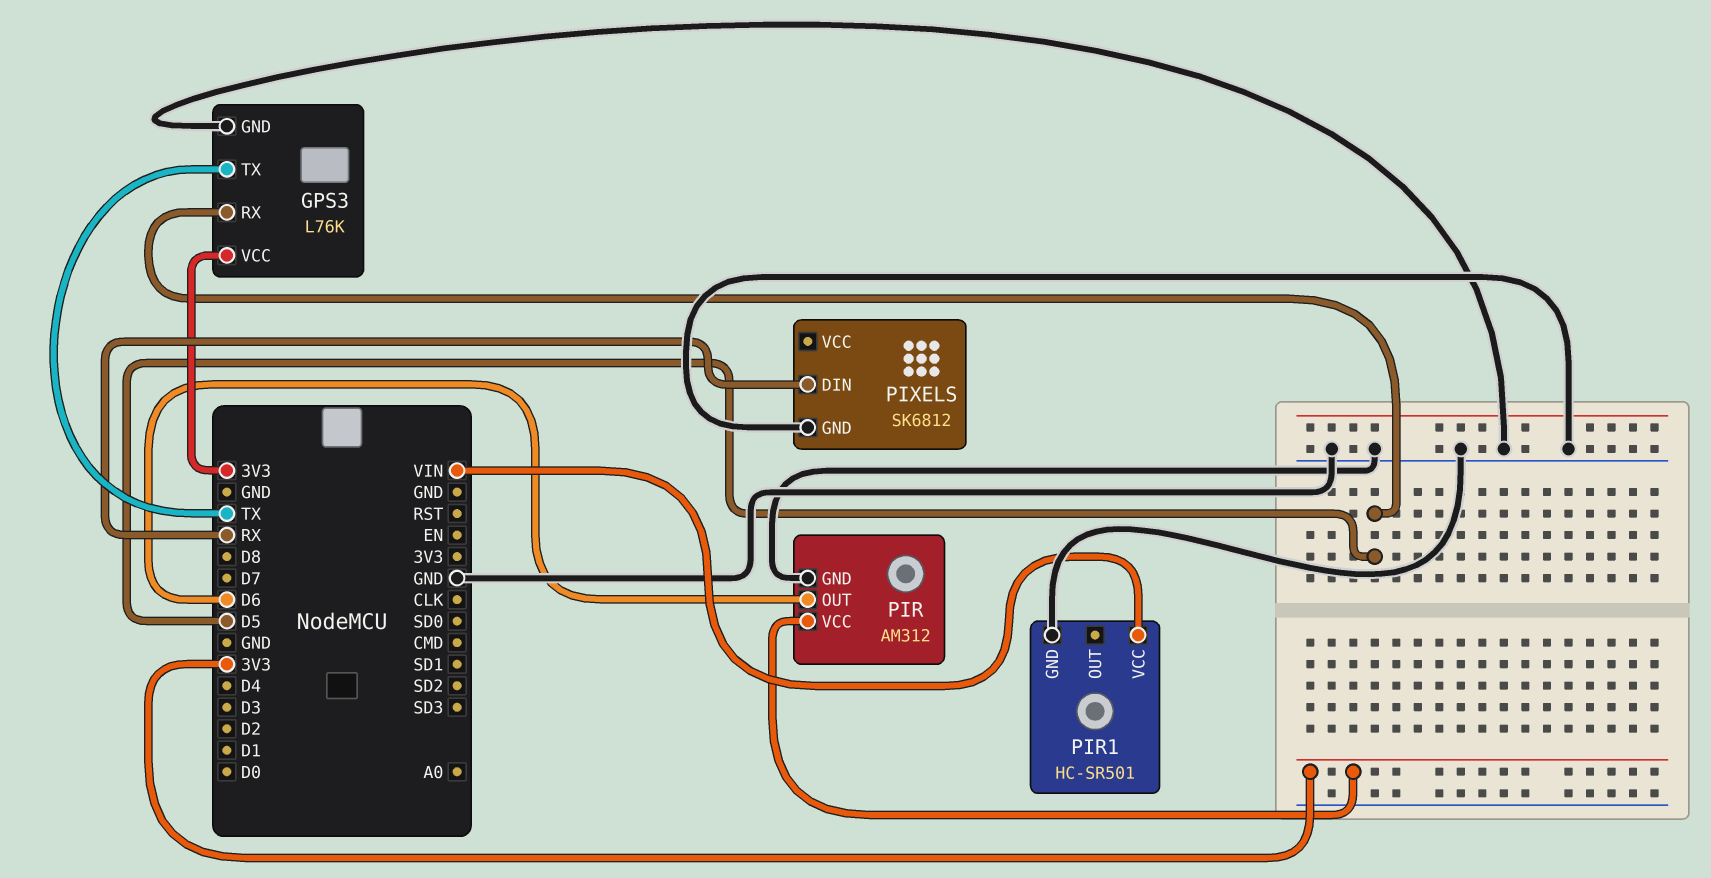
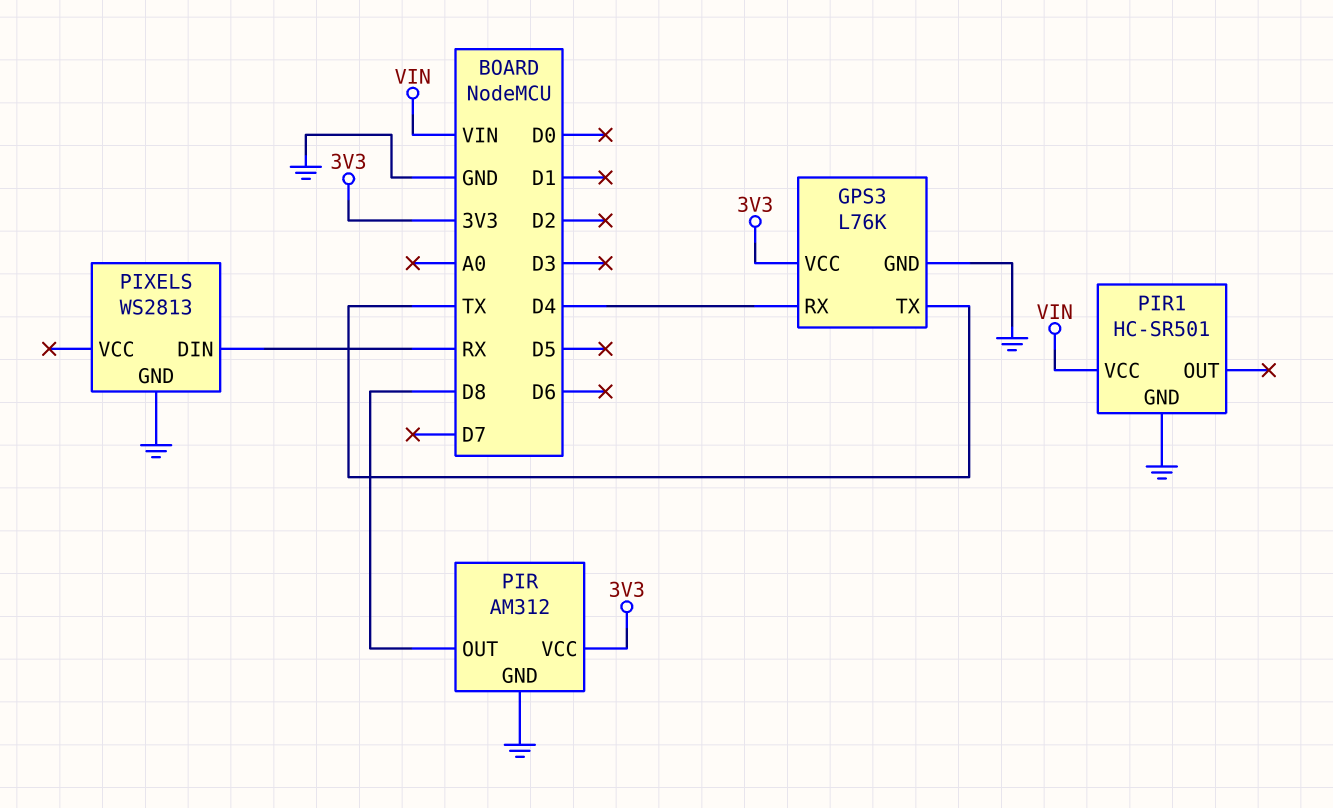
GPS3 pin RX: D5 -> D4
PIR pin OUT: D6 -> D8
PIXELS: SK6812 -> WS2813

